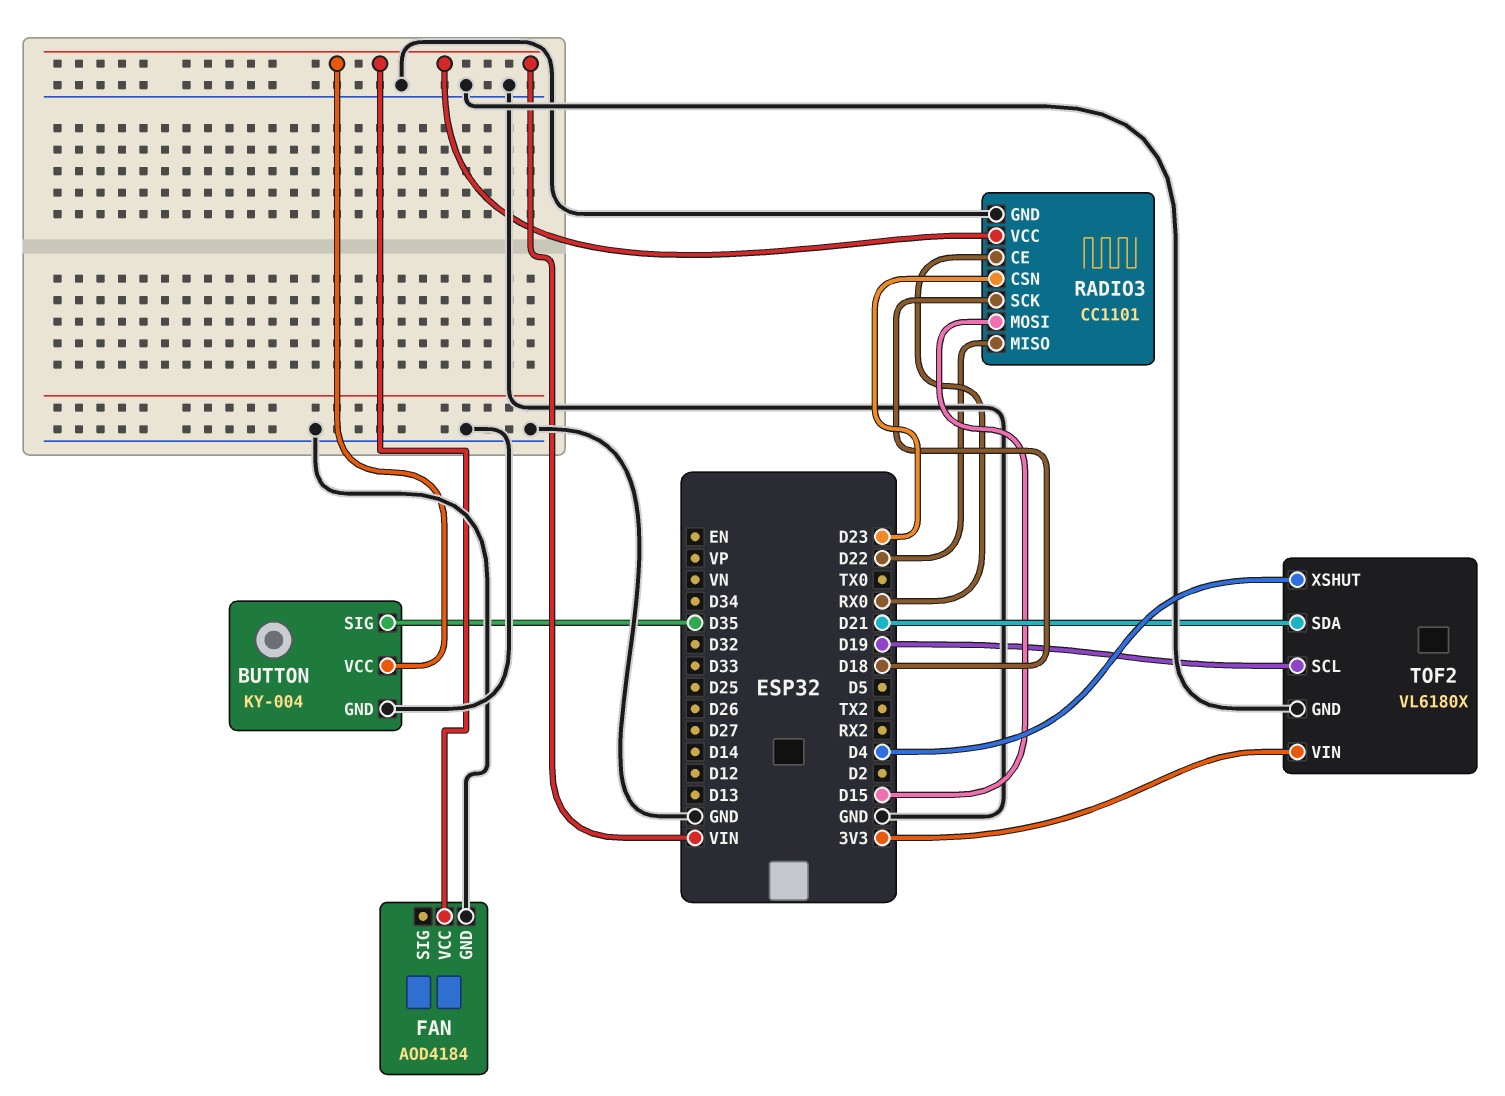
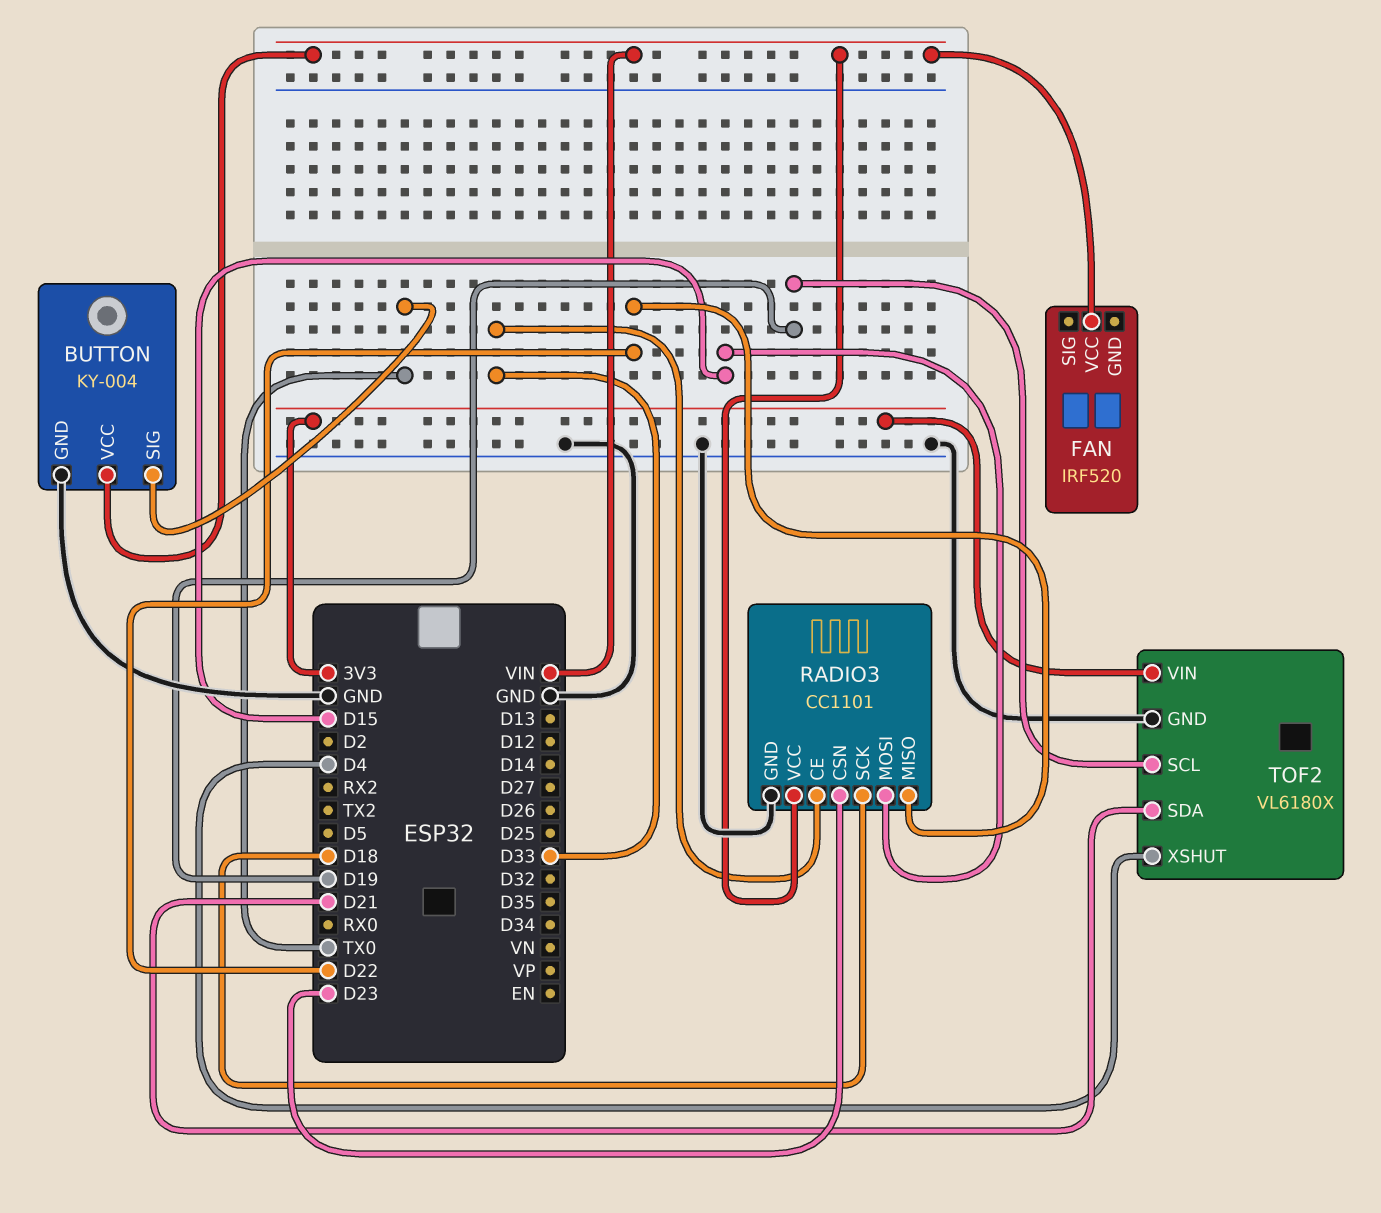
BUTTON pin SIG: D35 -> TX0
FAN: AOD4184 -> IRF520
FAN pin GND: GND -> none
RADIO3 pin CE: RX0 -> D33

